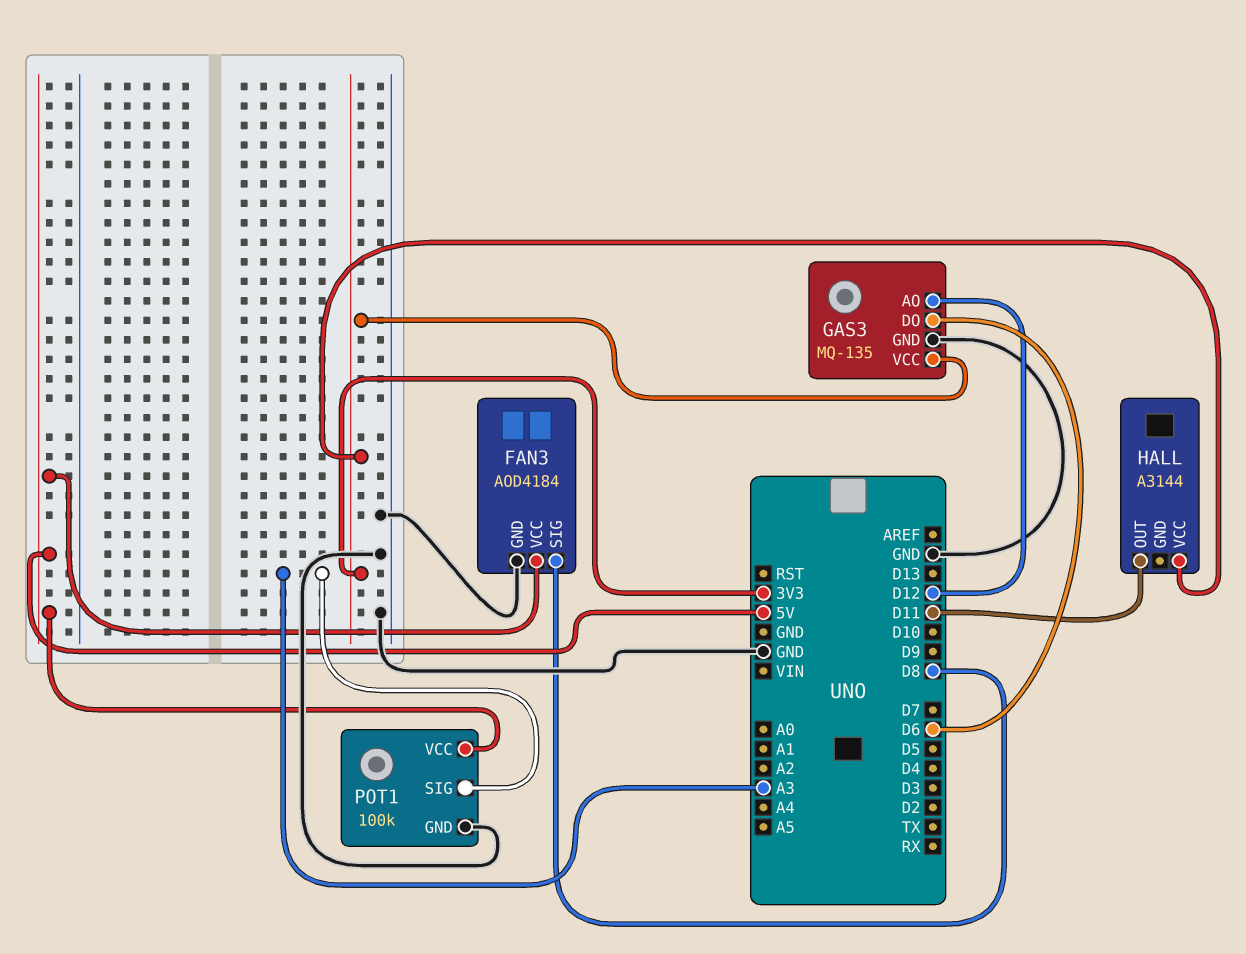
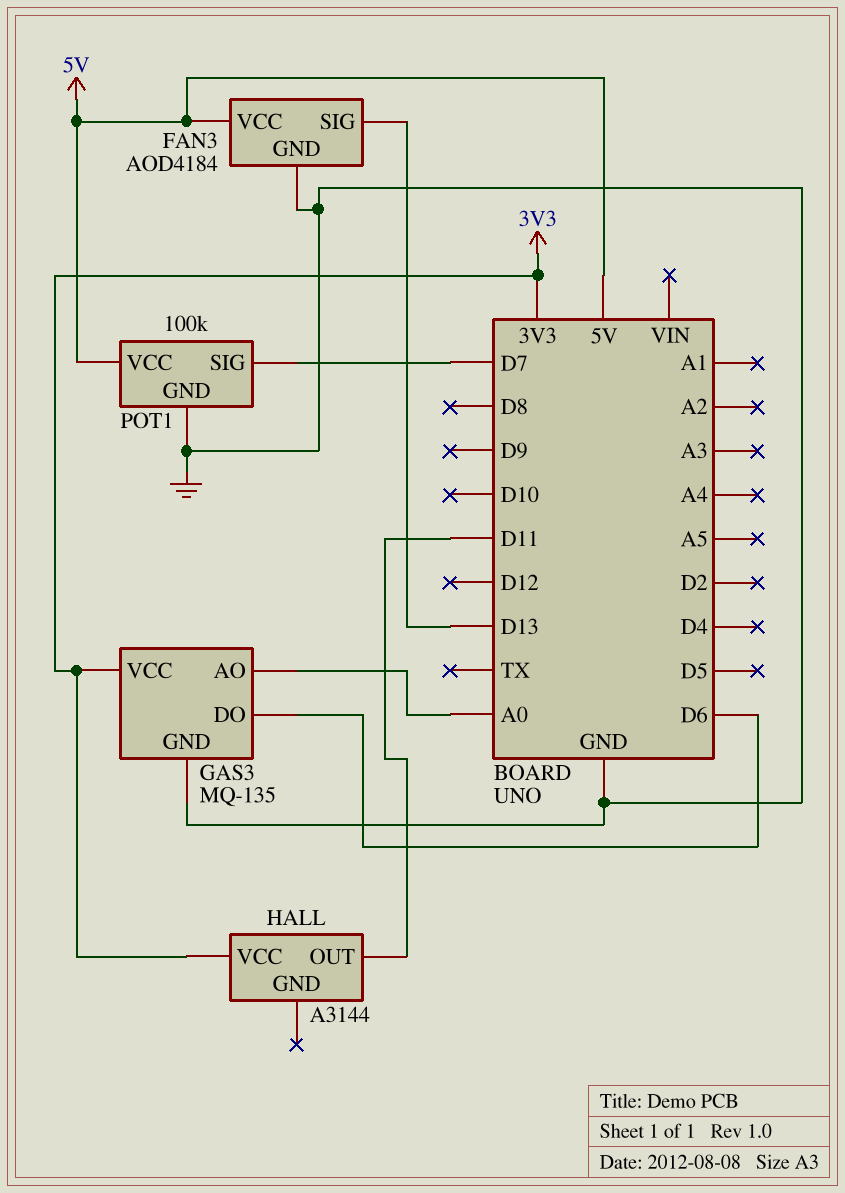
FAN3 pin SIG: D8 -> D13
GAS3 pin AO: D12 -> A0
POT1 pin SIG: A3 -> D7

